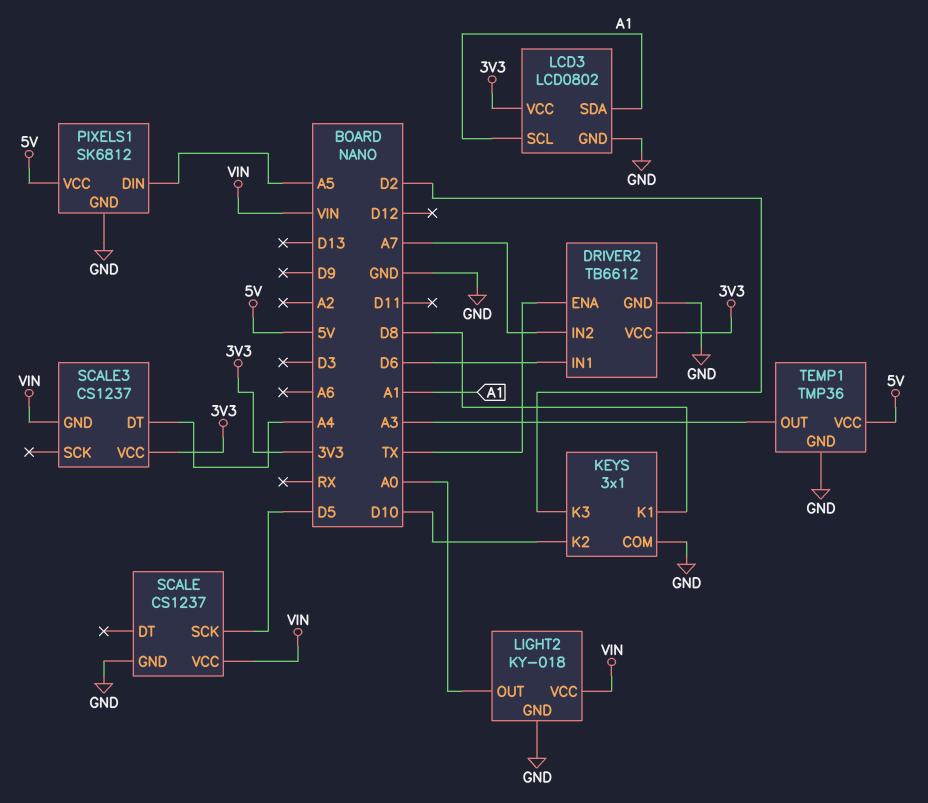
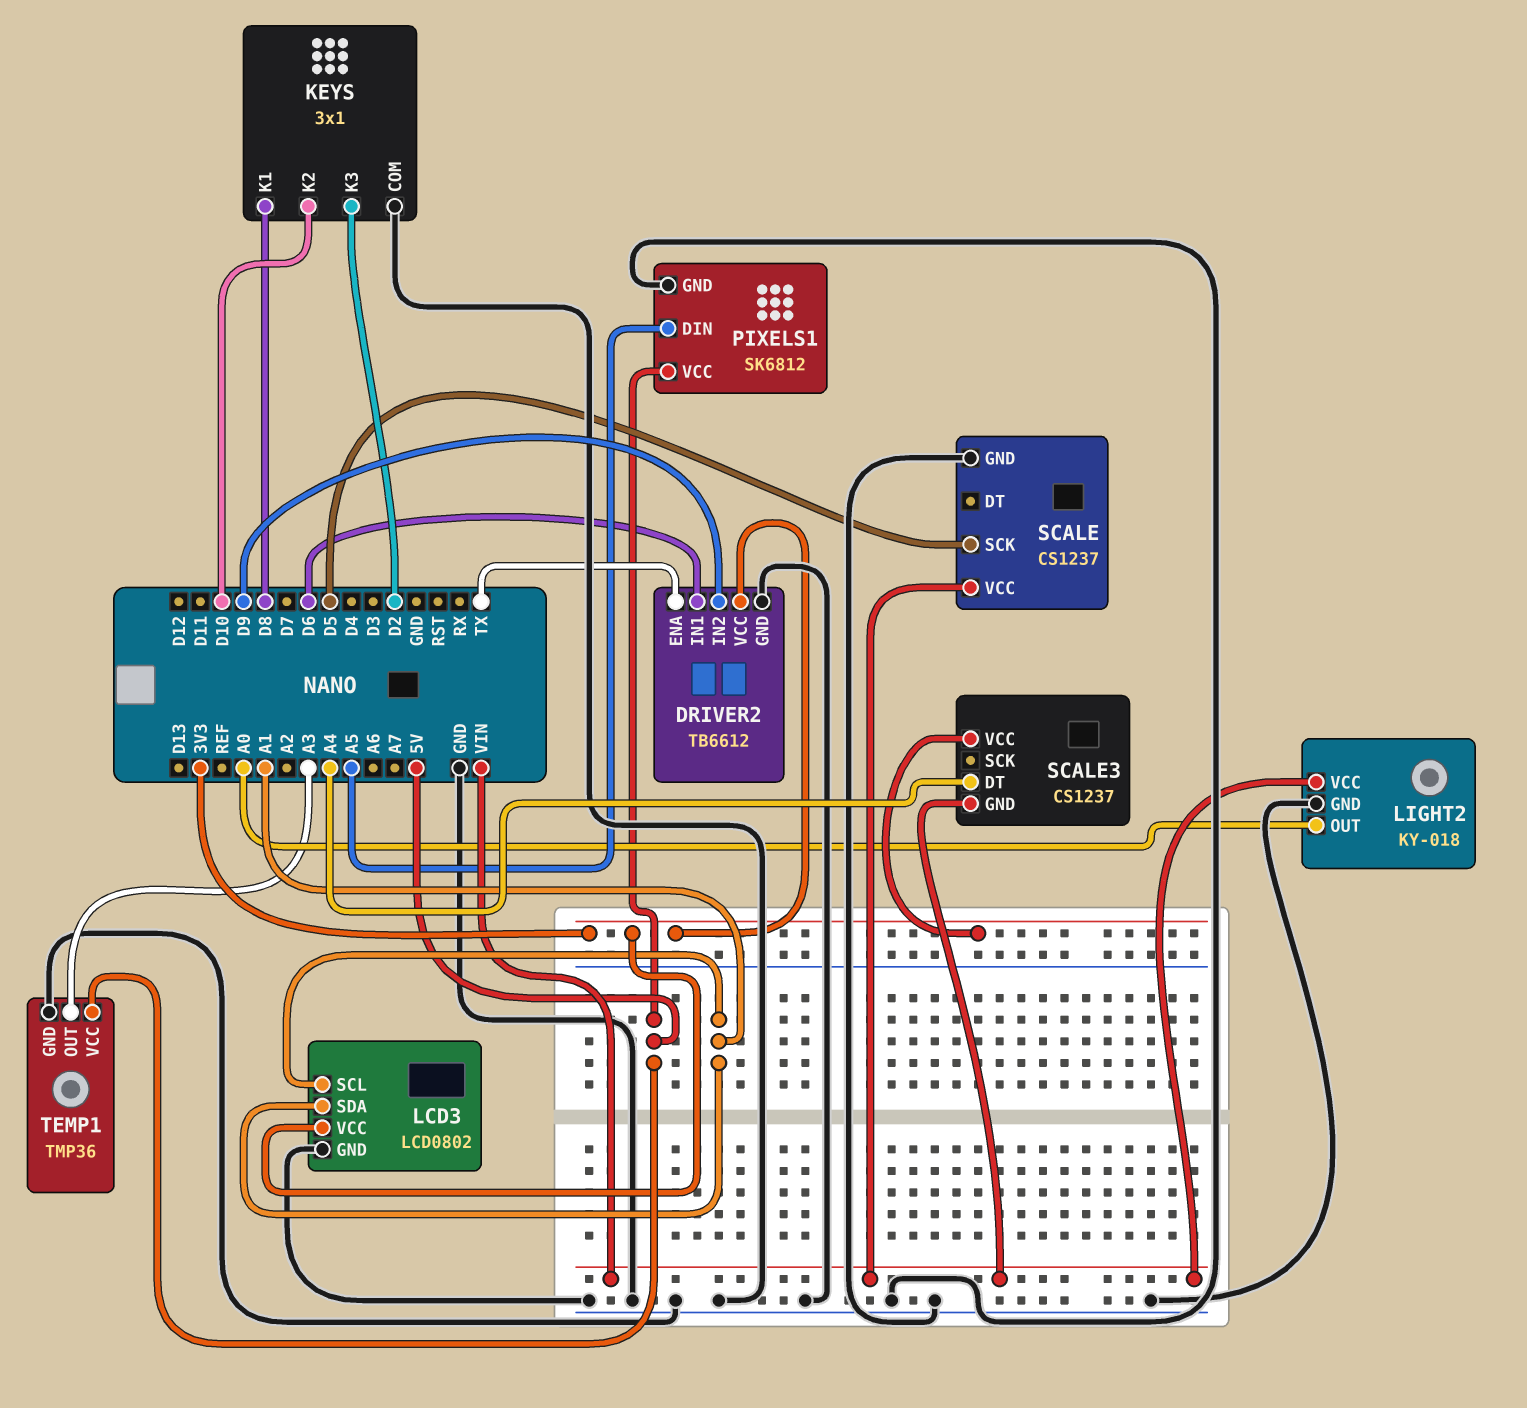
DRIVER2 pin IN2: A7 -> D9

